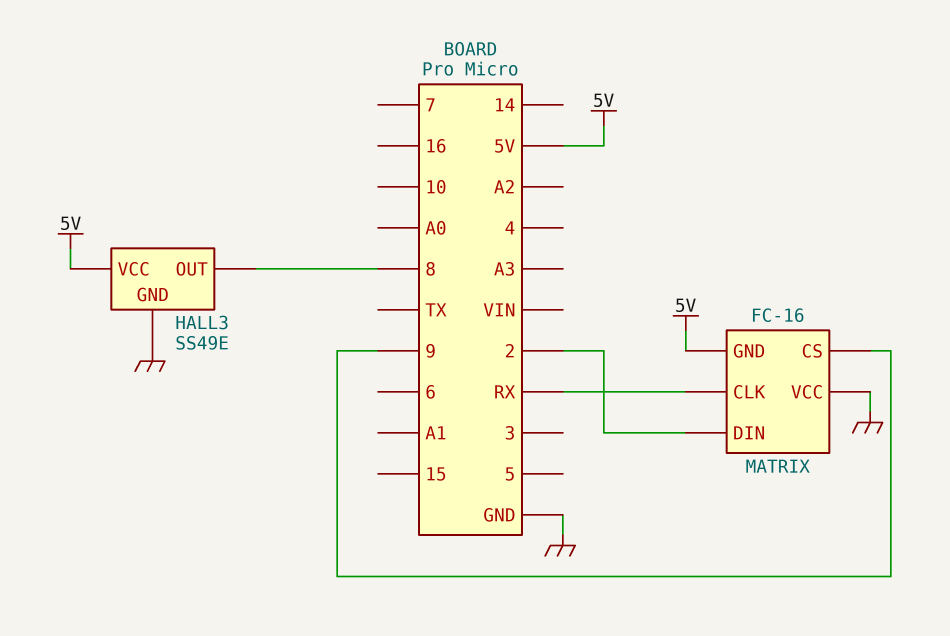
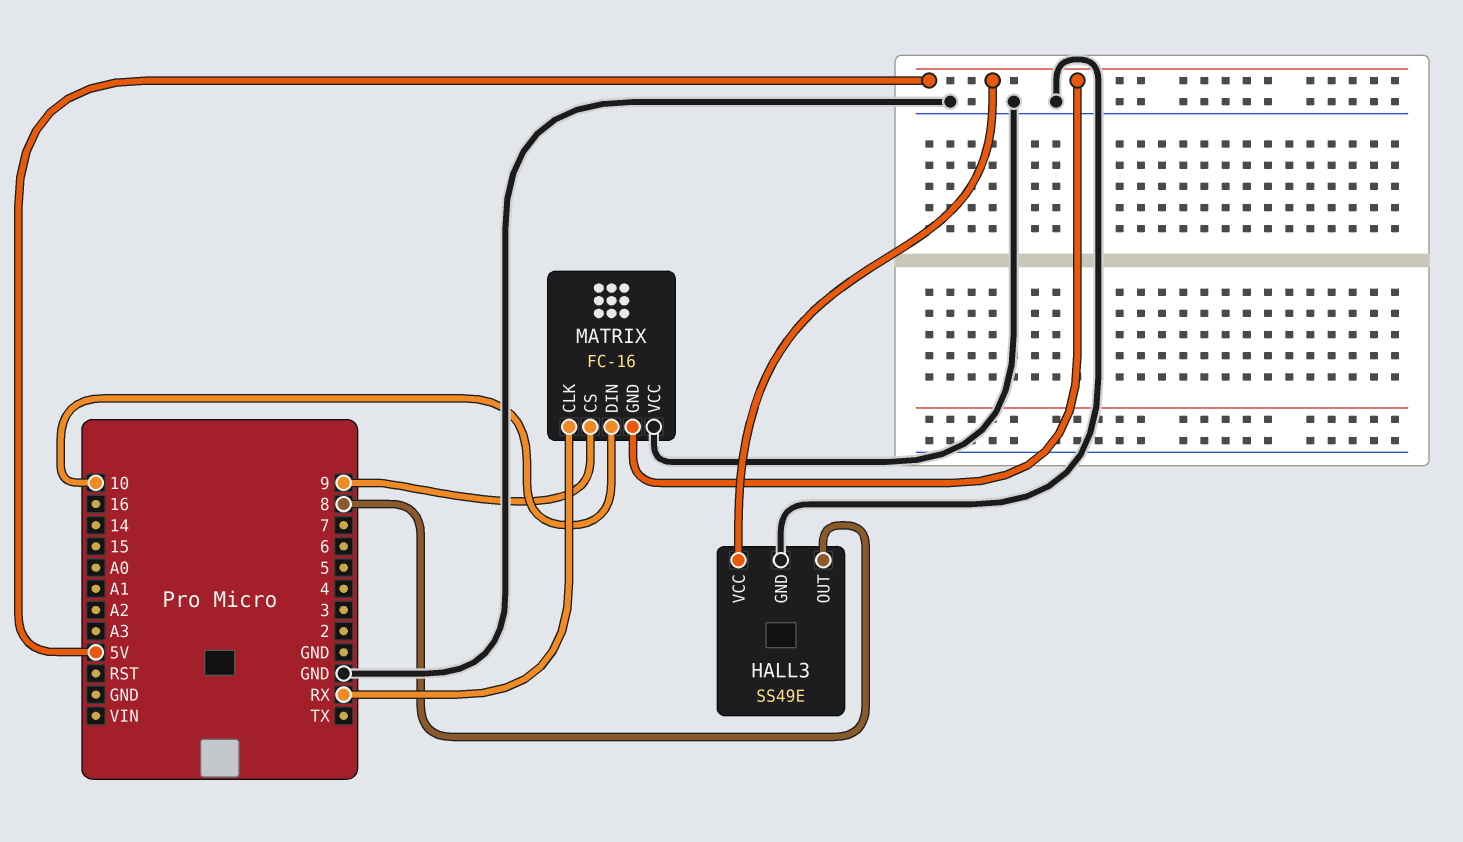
MATRIX pin DIN: 2 -> 10

